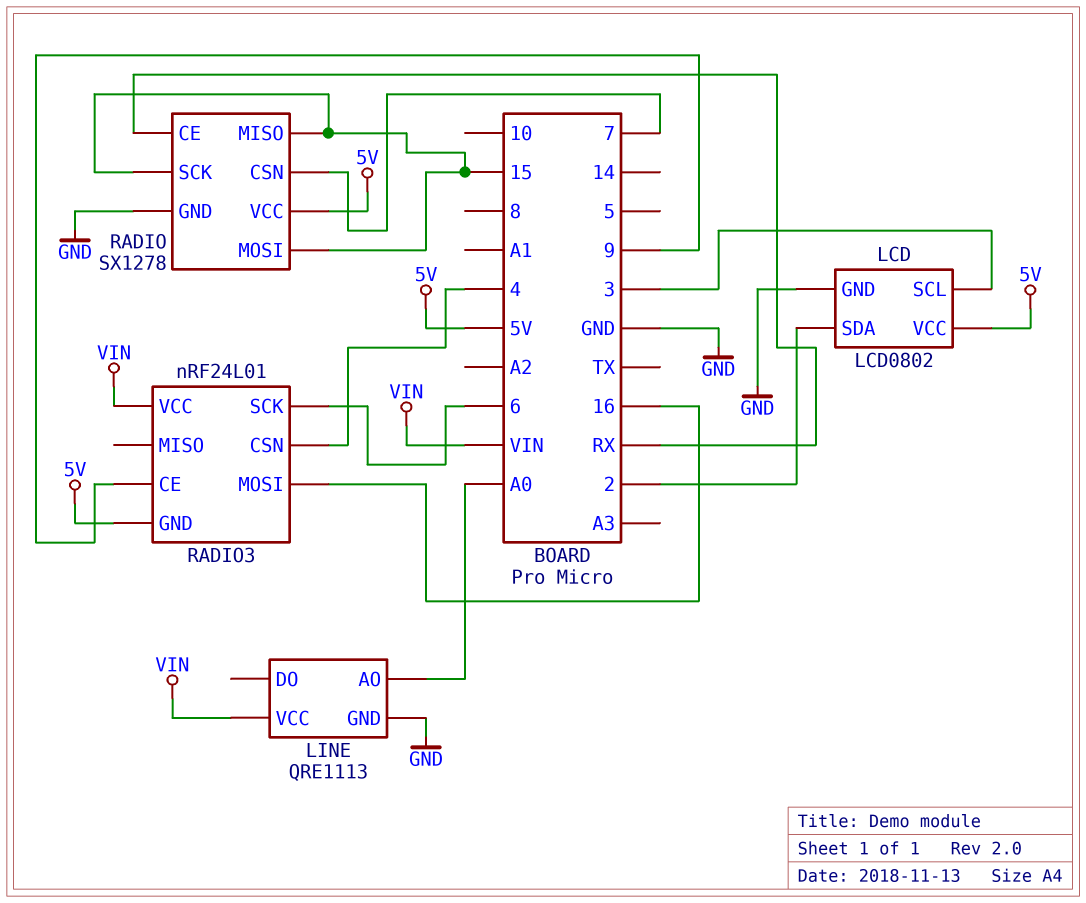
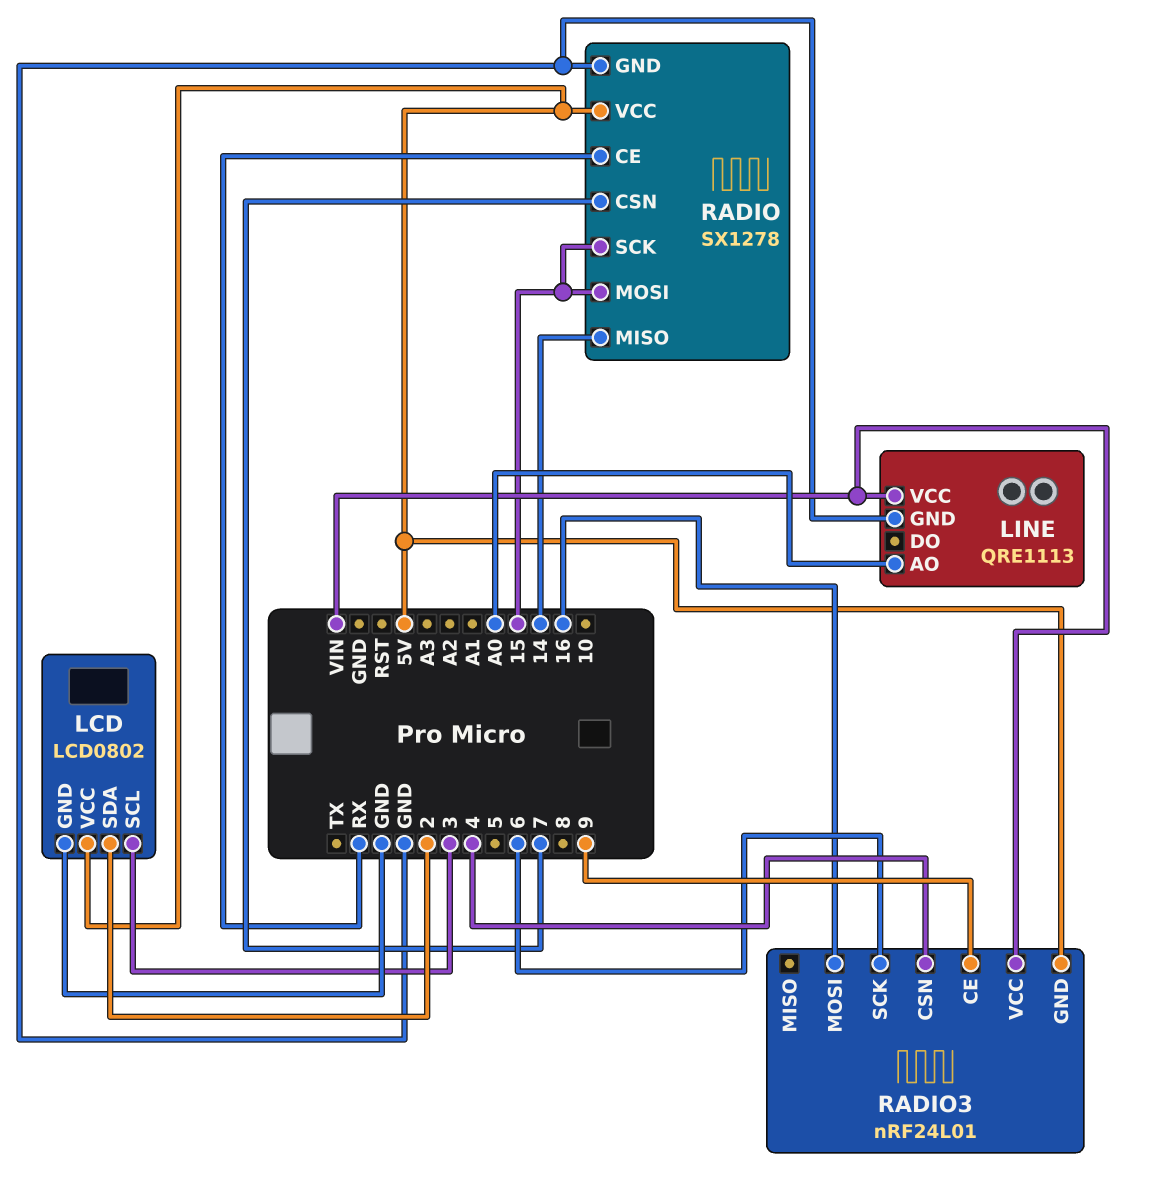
RADIO pin MISO: 15 -> 14

